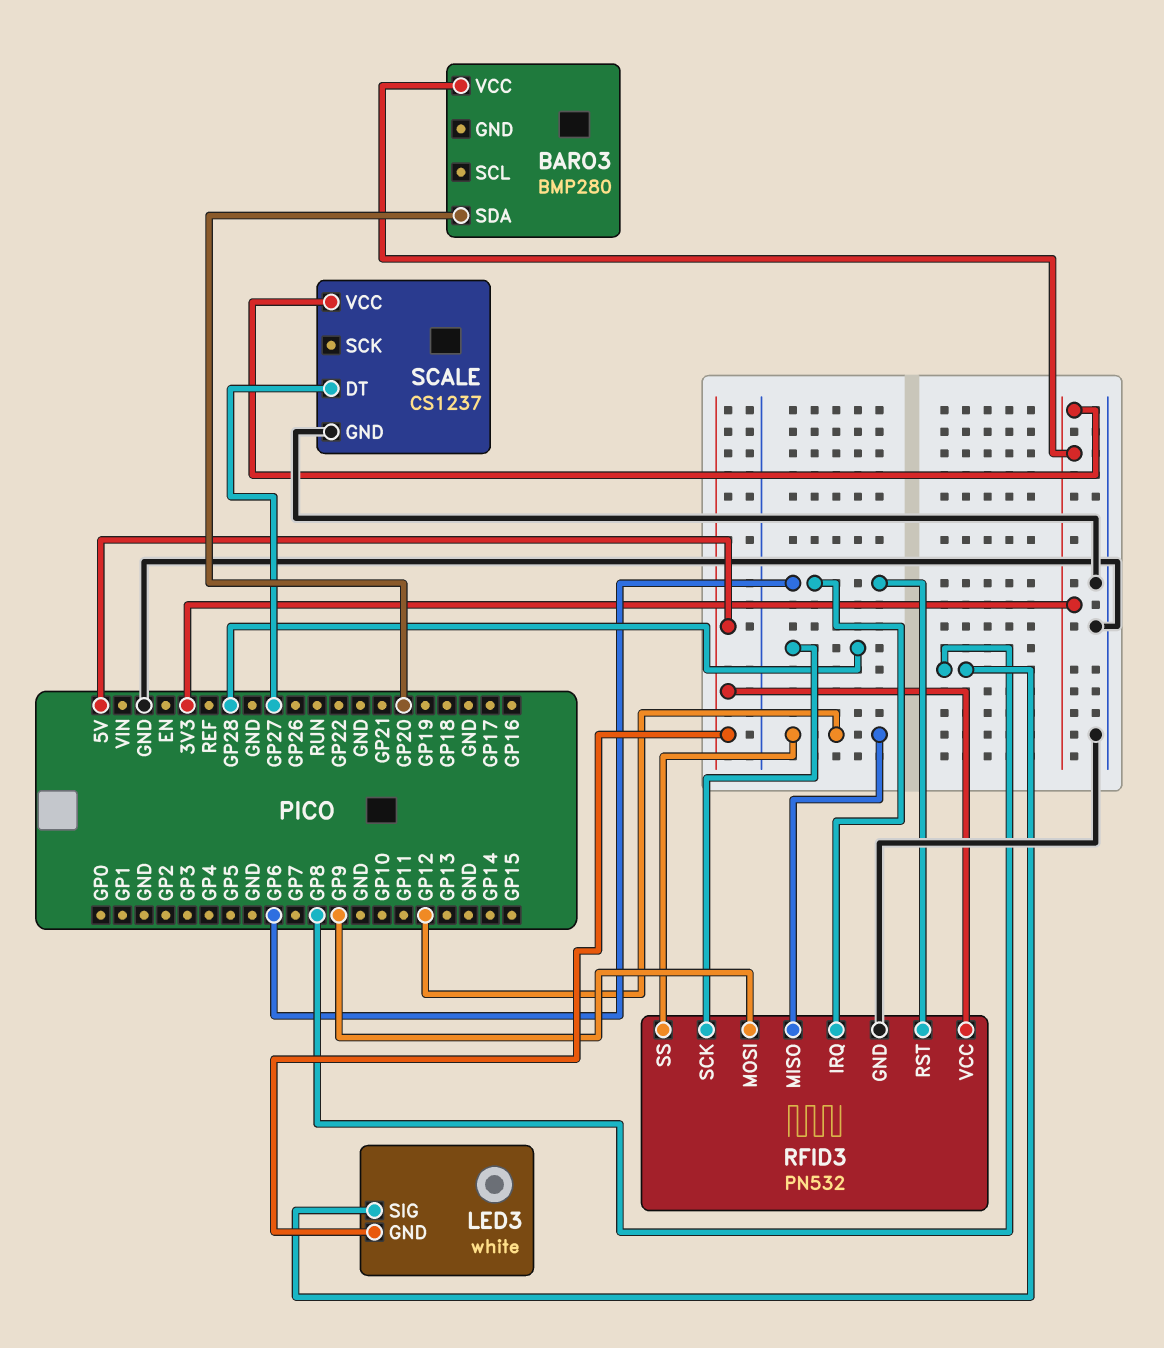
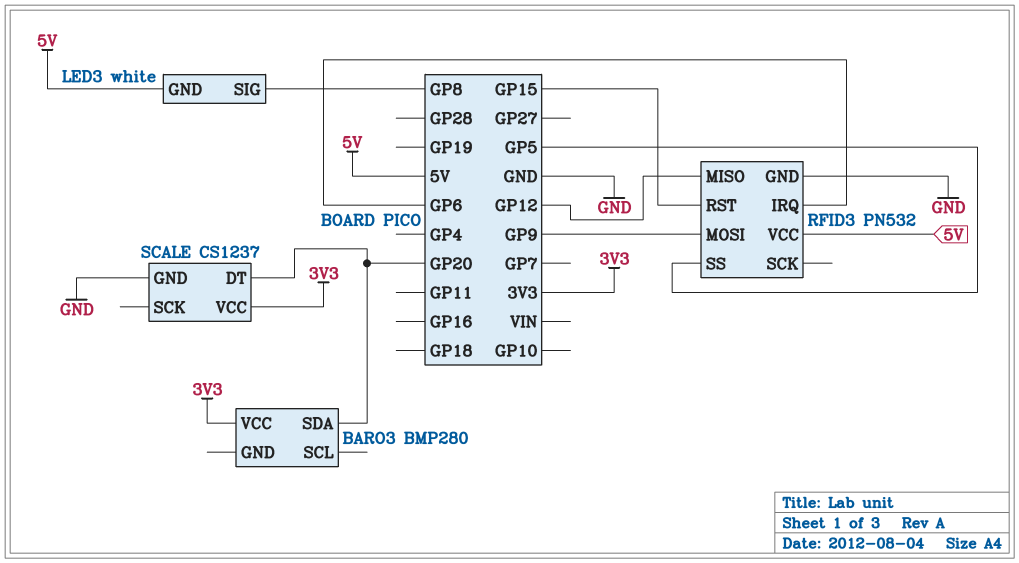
RFID3 pin RST: GP6 -> GP15
RFID3 pin SCK: GP28 -> none
RFID3 pin SS: GP12 -> GP5
SCALE pin DT: GP27 -> GP20

